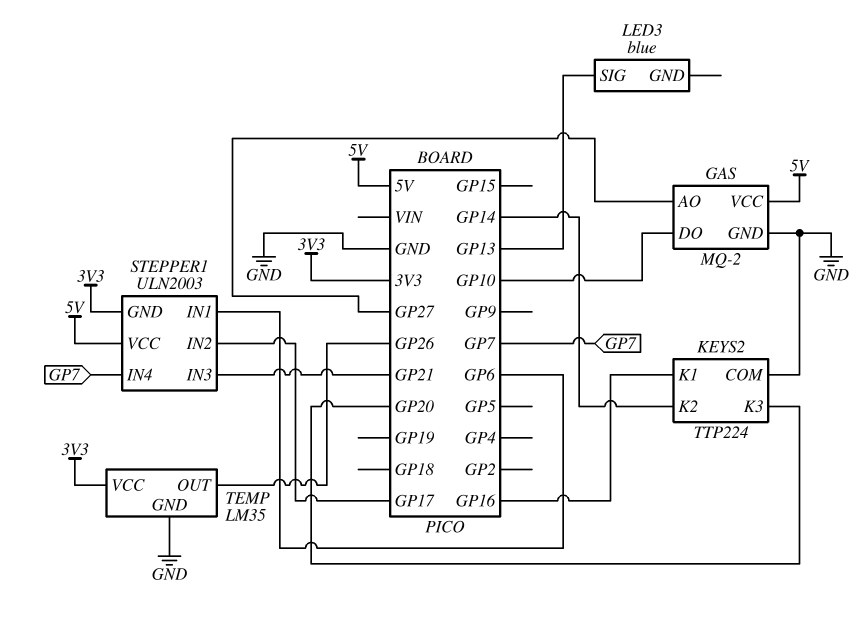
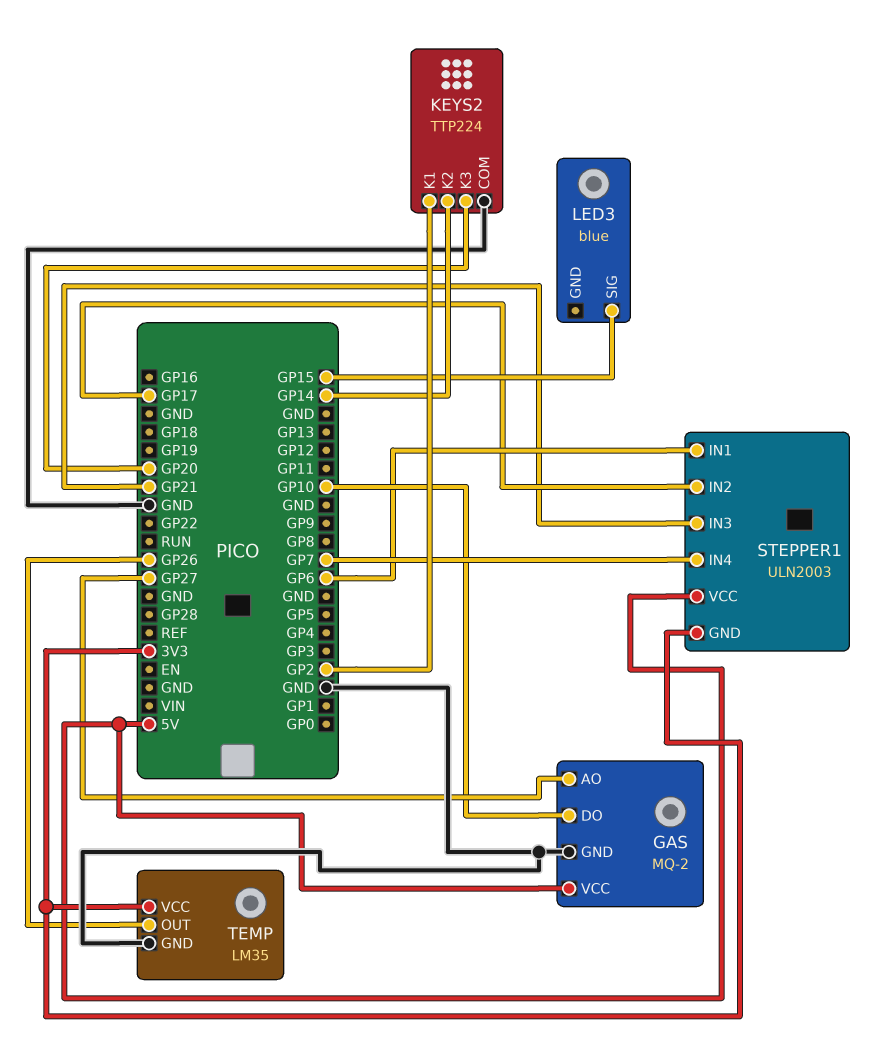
KEYS2 pin K1: GP16 -> GP2
LED3 pin SIG: GP13 -> GP15

